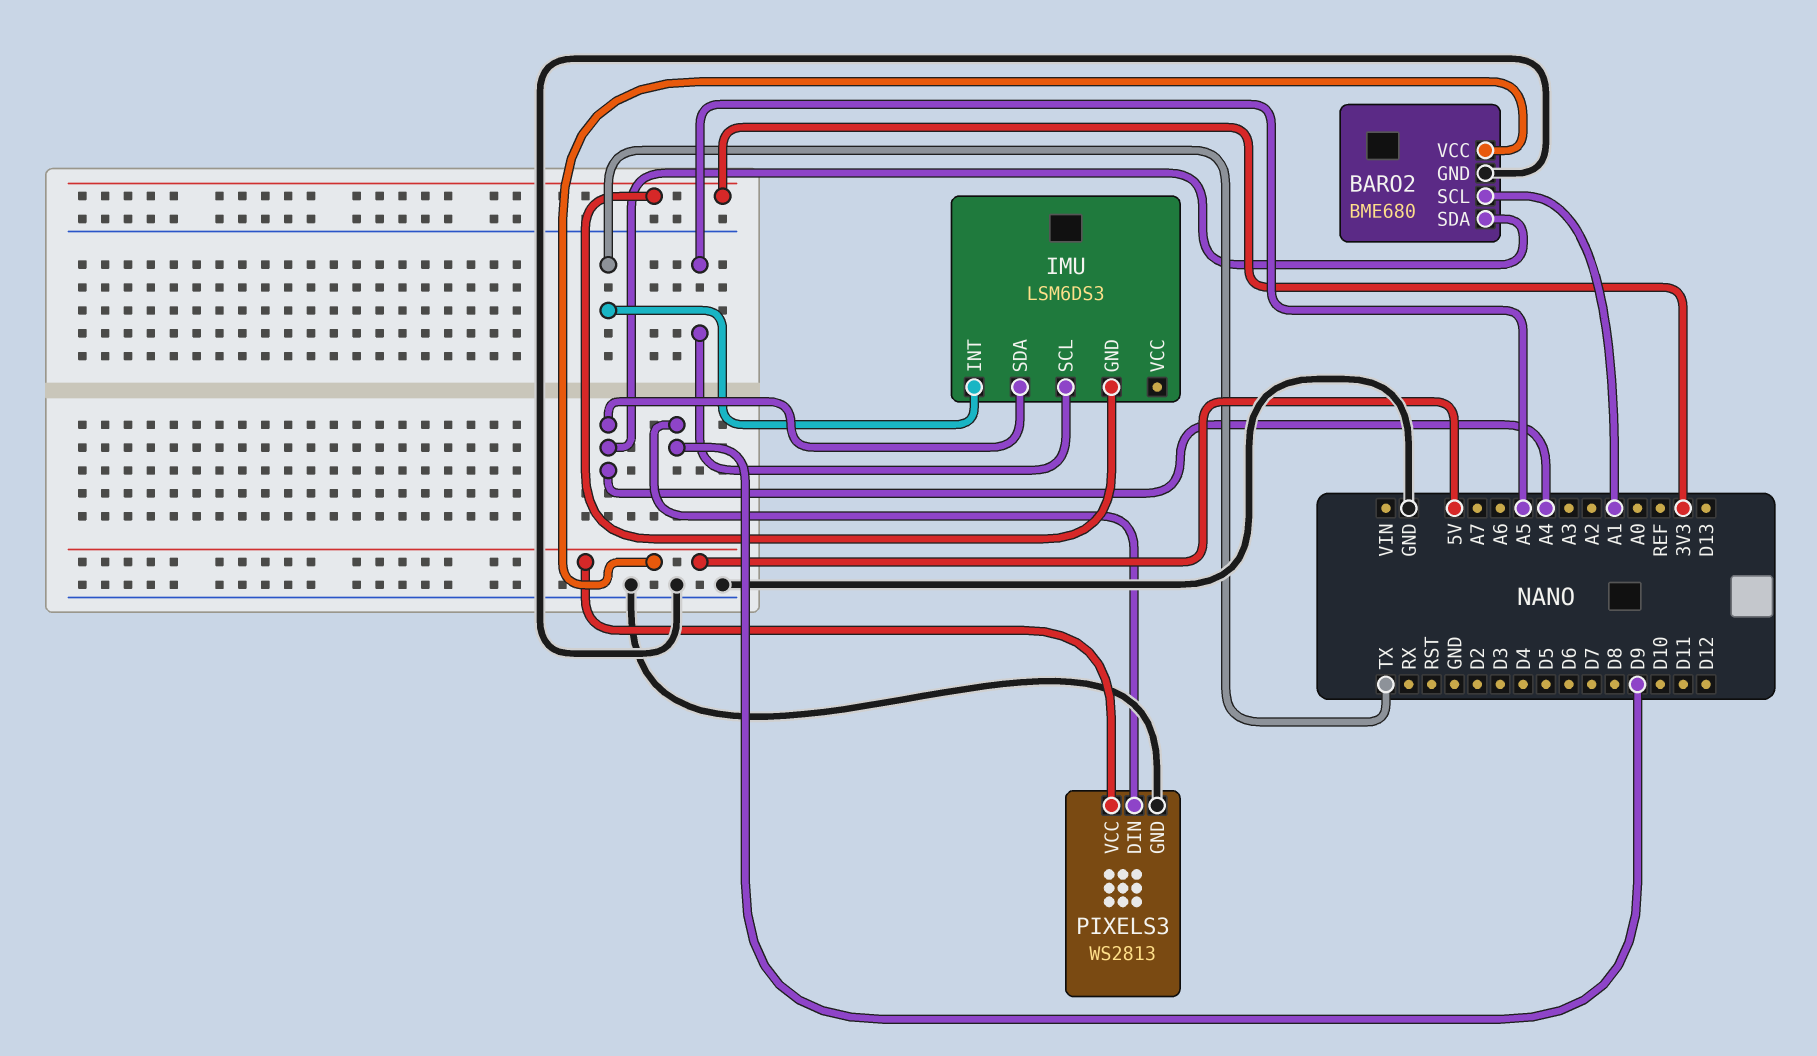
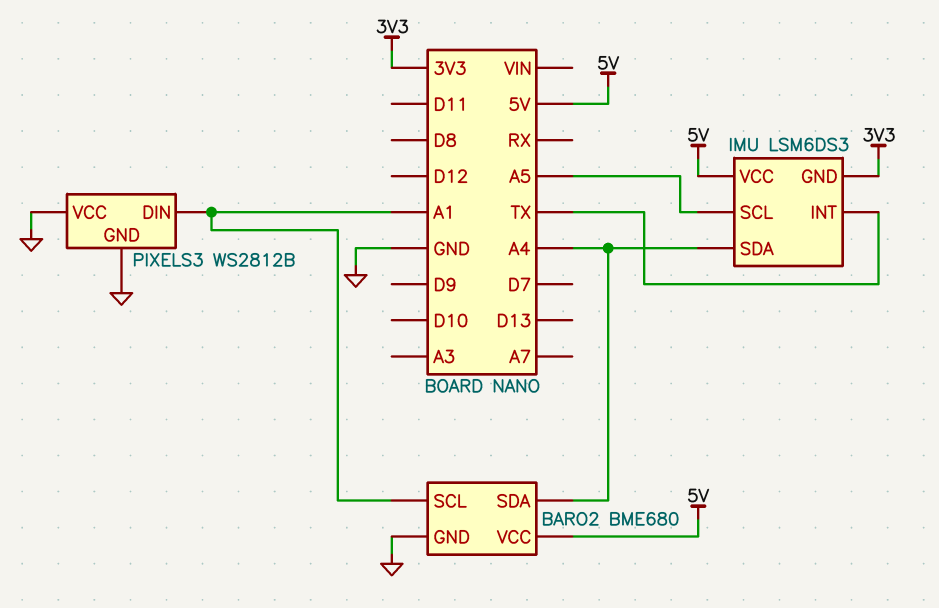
IMU pin VCC: none -> 5V
PIXELS3: WS2813 -> WS2812B
PIXELS3 pin DIN: D9 -> A1
PIXELS3 pin VCC: 5V -> GND

